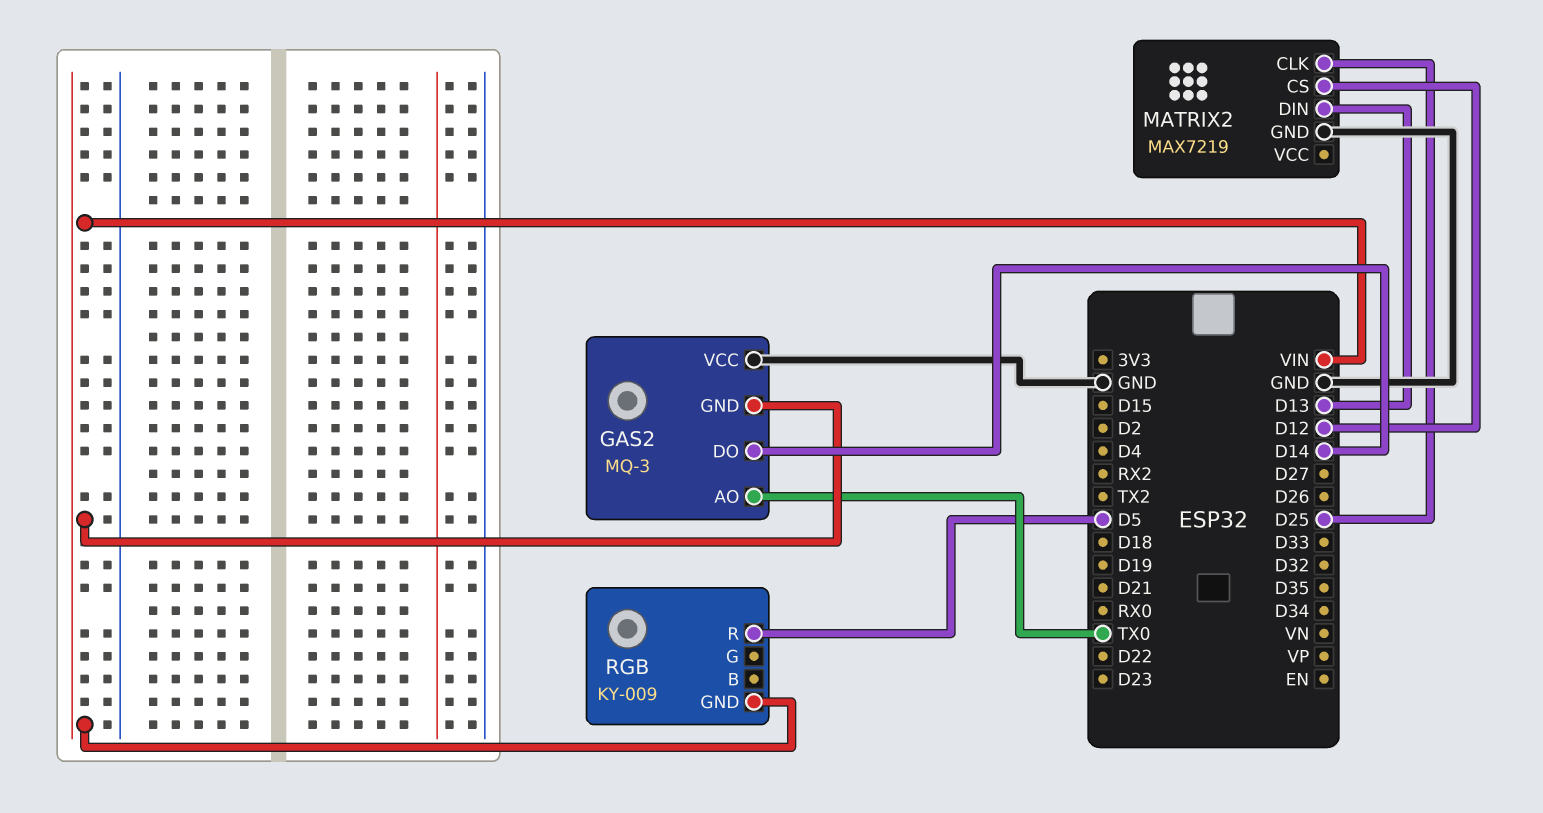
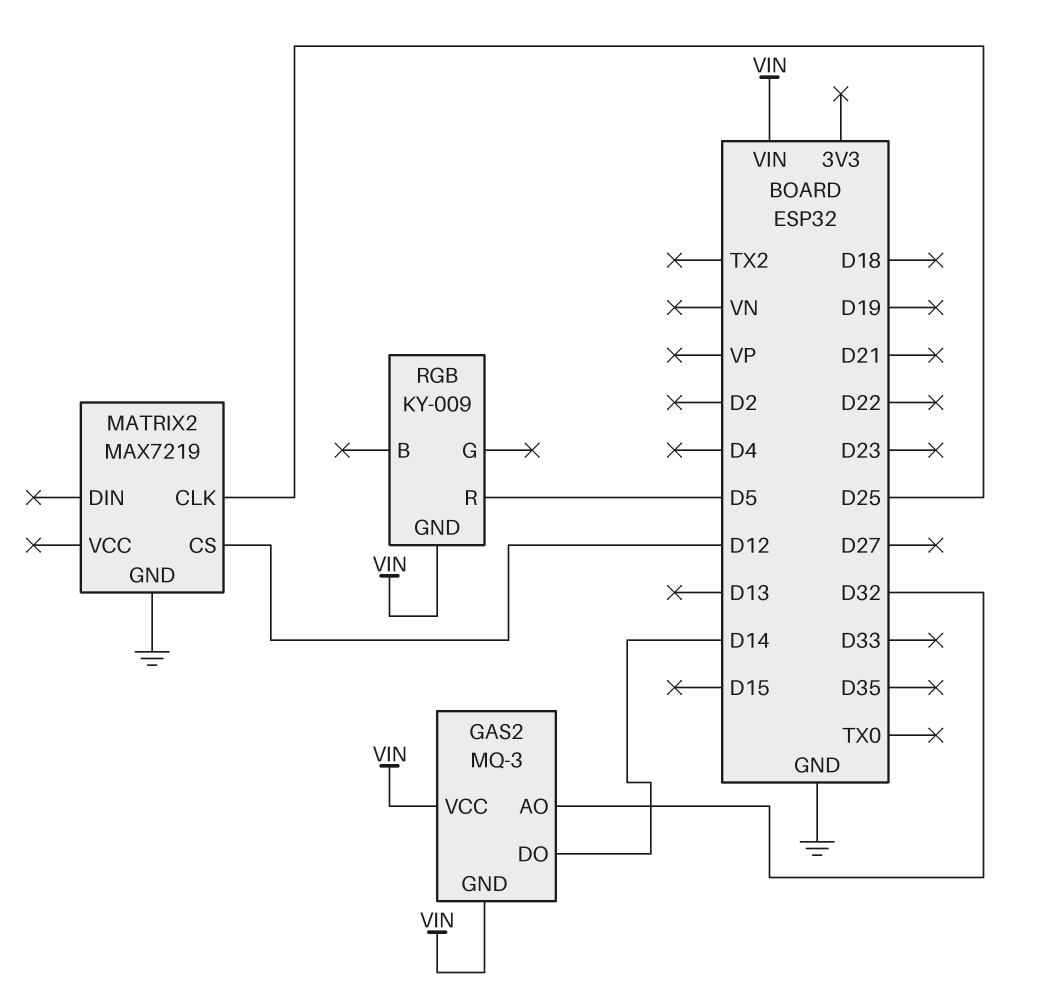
GAS2 pin AO: TX0 -> D32
GAS2 pin VCC: GND -> VIN
MATRIX2 pin DIN: D13 -> none

